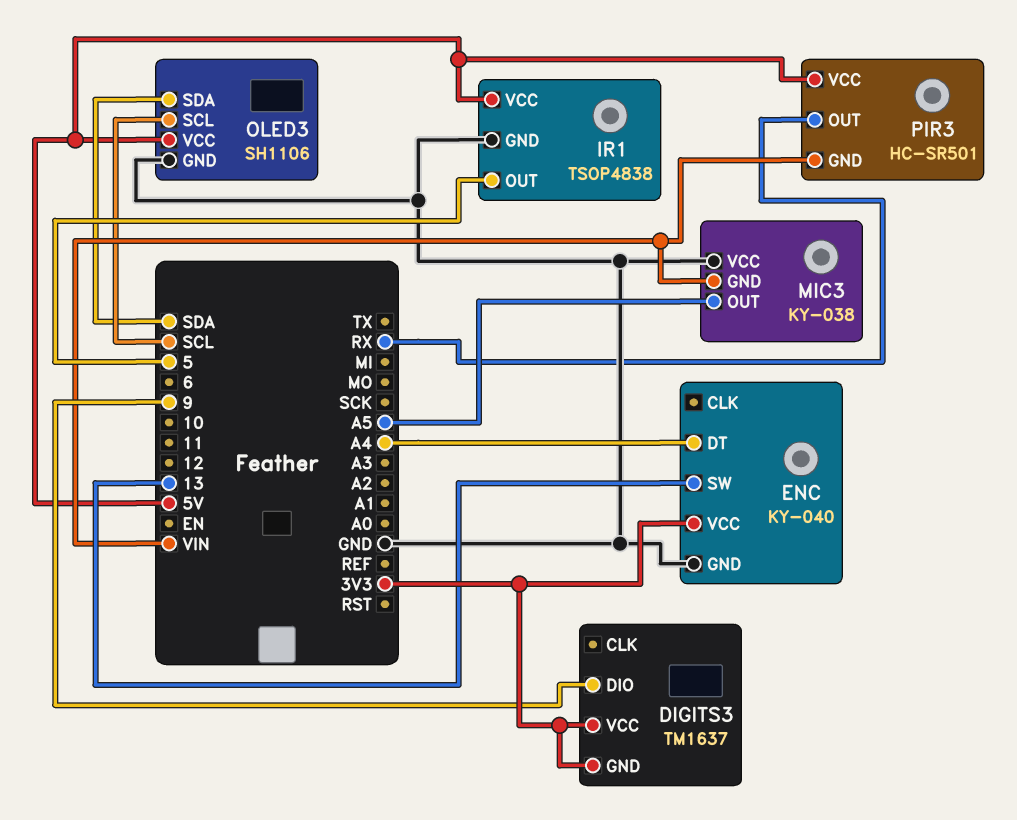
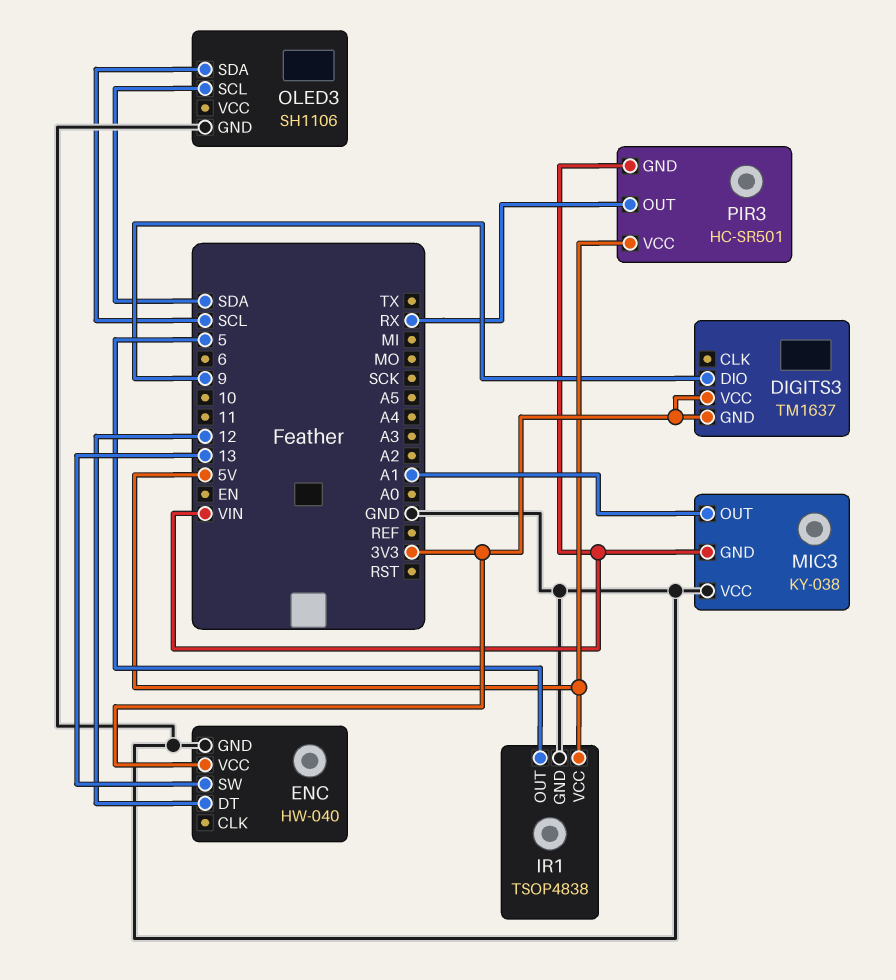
ENC: KY-040 -> HW-040
ENC pin DT: A4 -> 12
MIC3 pin OUT: A5 -> A1
OLED3 pin SCL: SCL -> SDA
OLED3 pin SDA: SDA -> SCL
OLED3 pin VCC: 5V -> none

